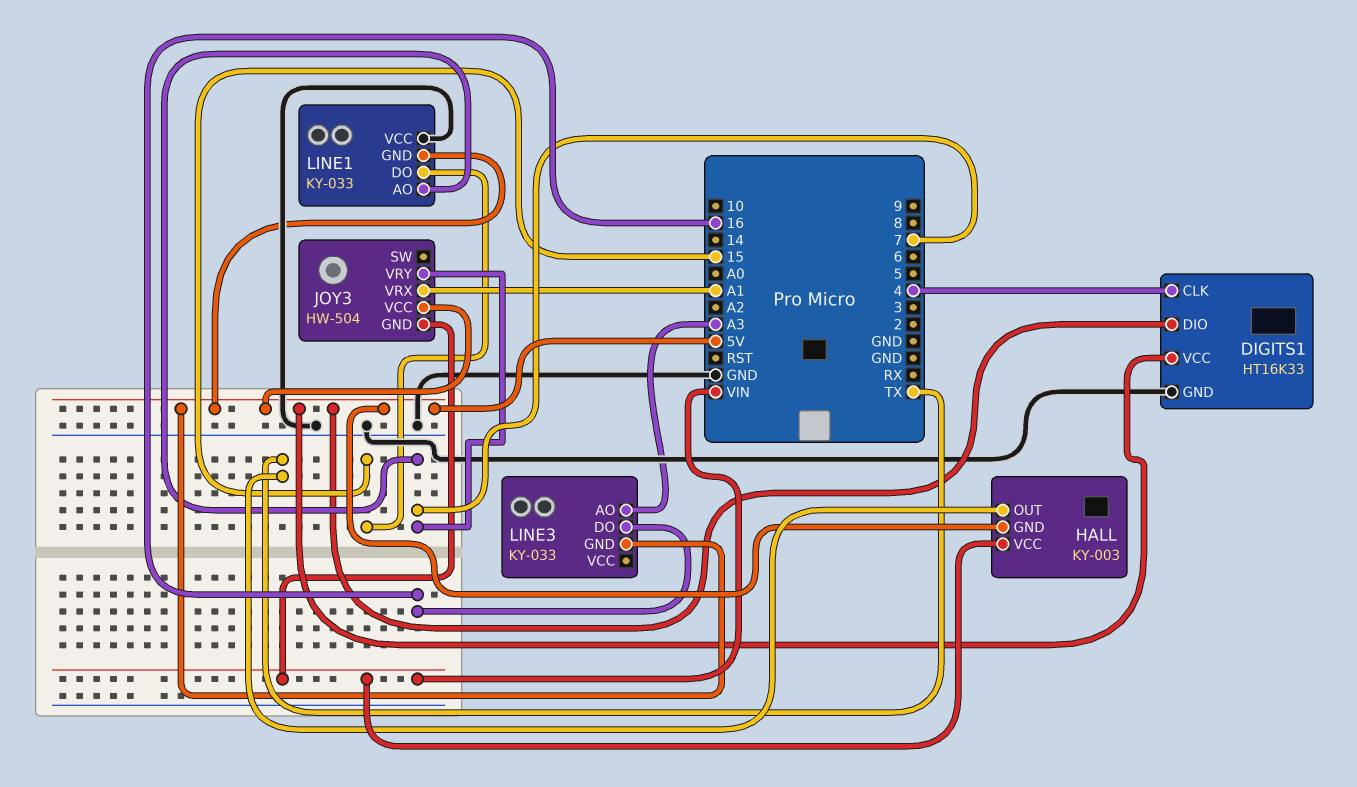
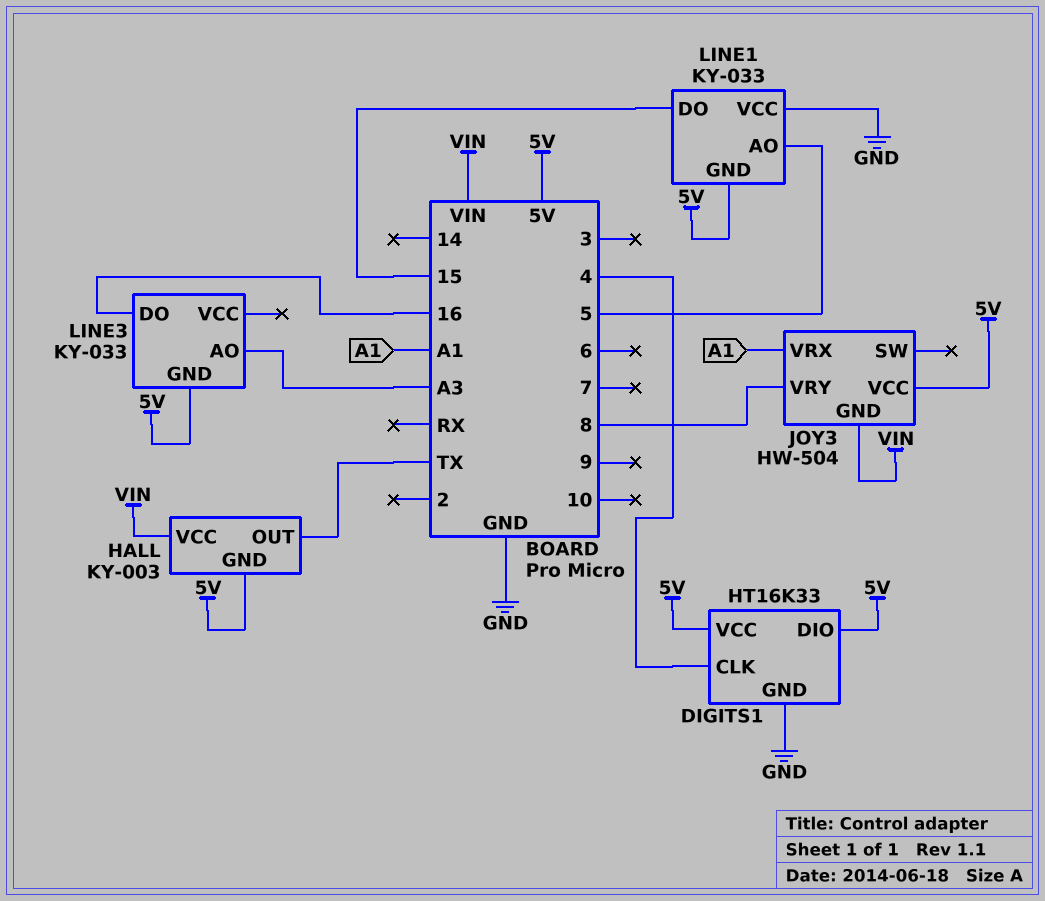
JOY3 pin VRY: 7 -> 8
LINE1 pin AO: 7 -> 5

